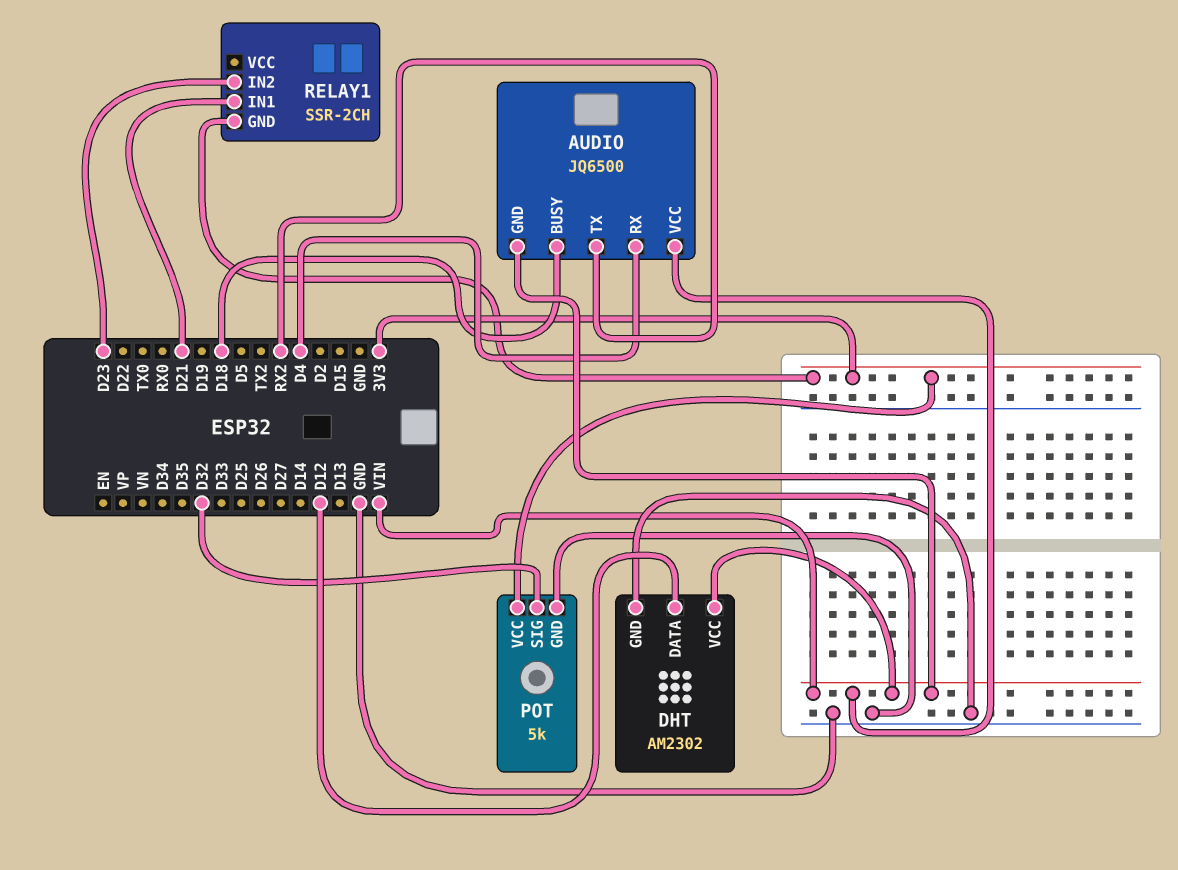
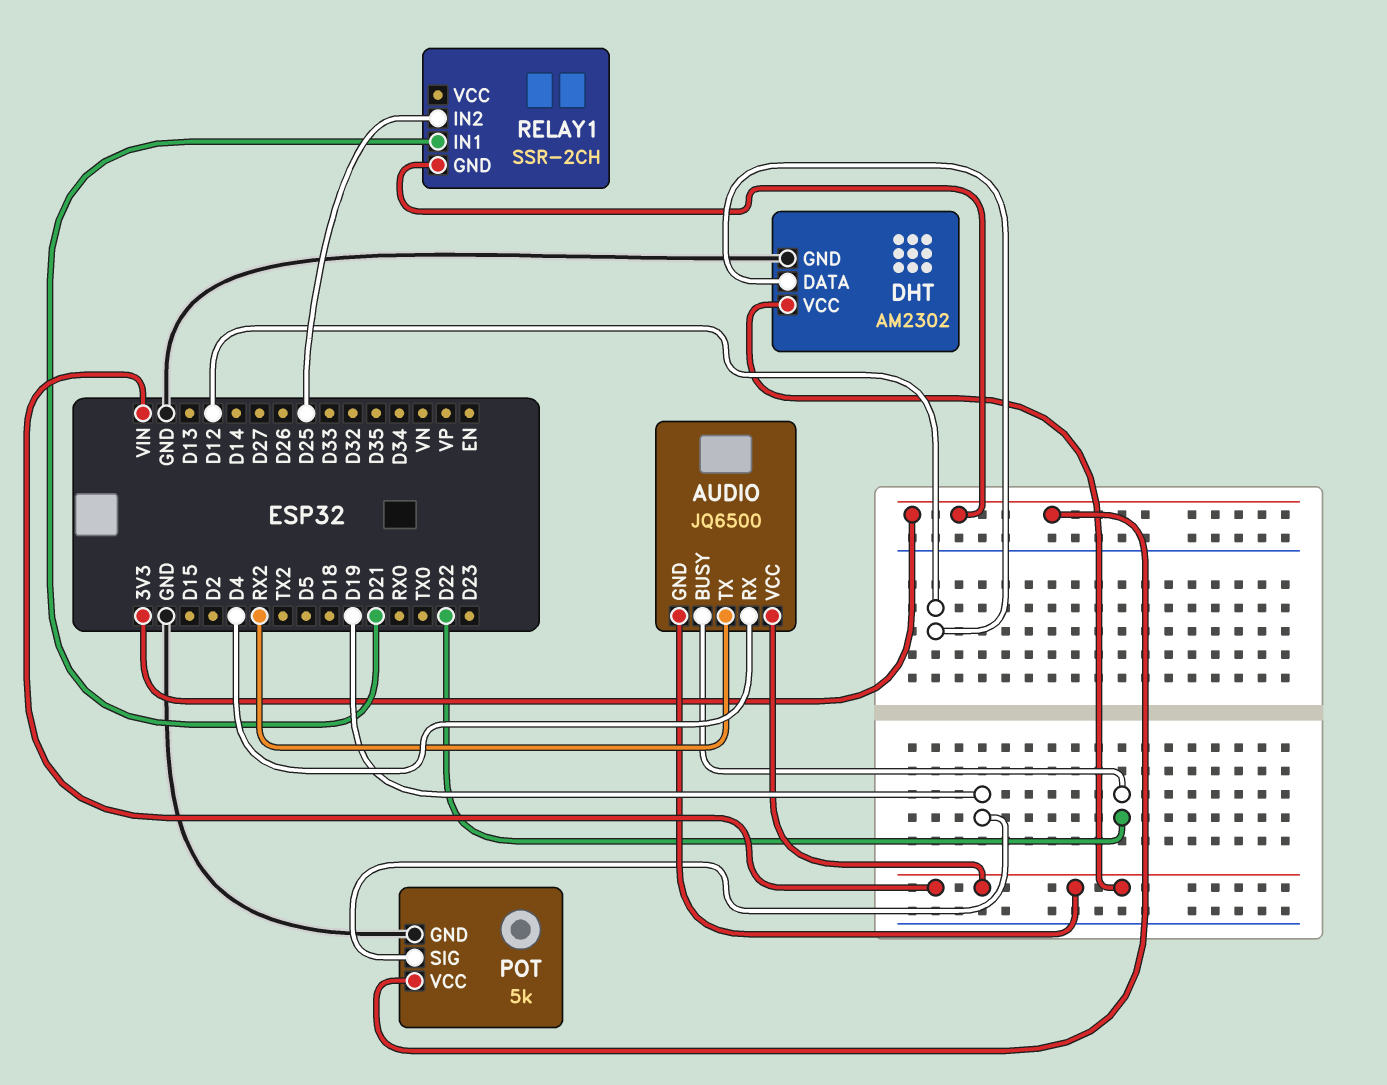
AUDIO pin BUSY: D18 -> D22
POT pin SIG: D32 -> D19
RELAY1 pin IN2: D23 -> D25

